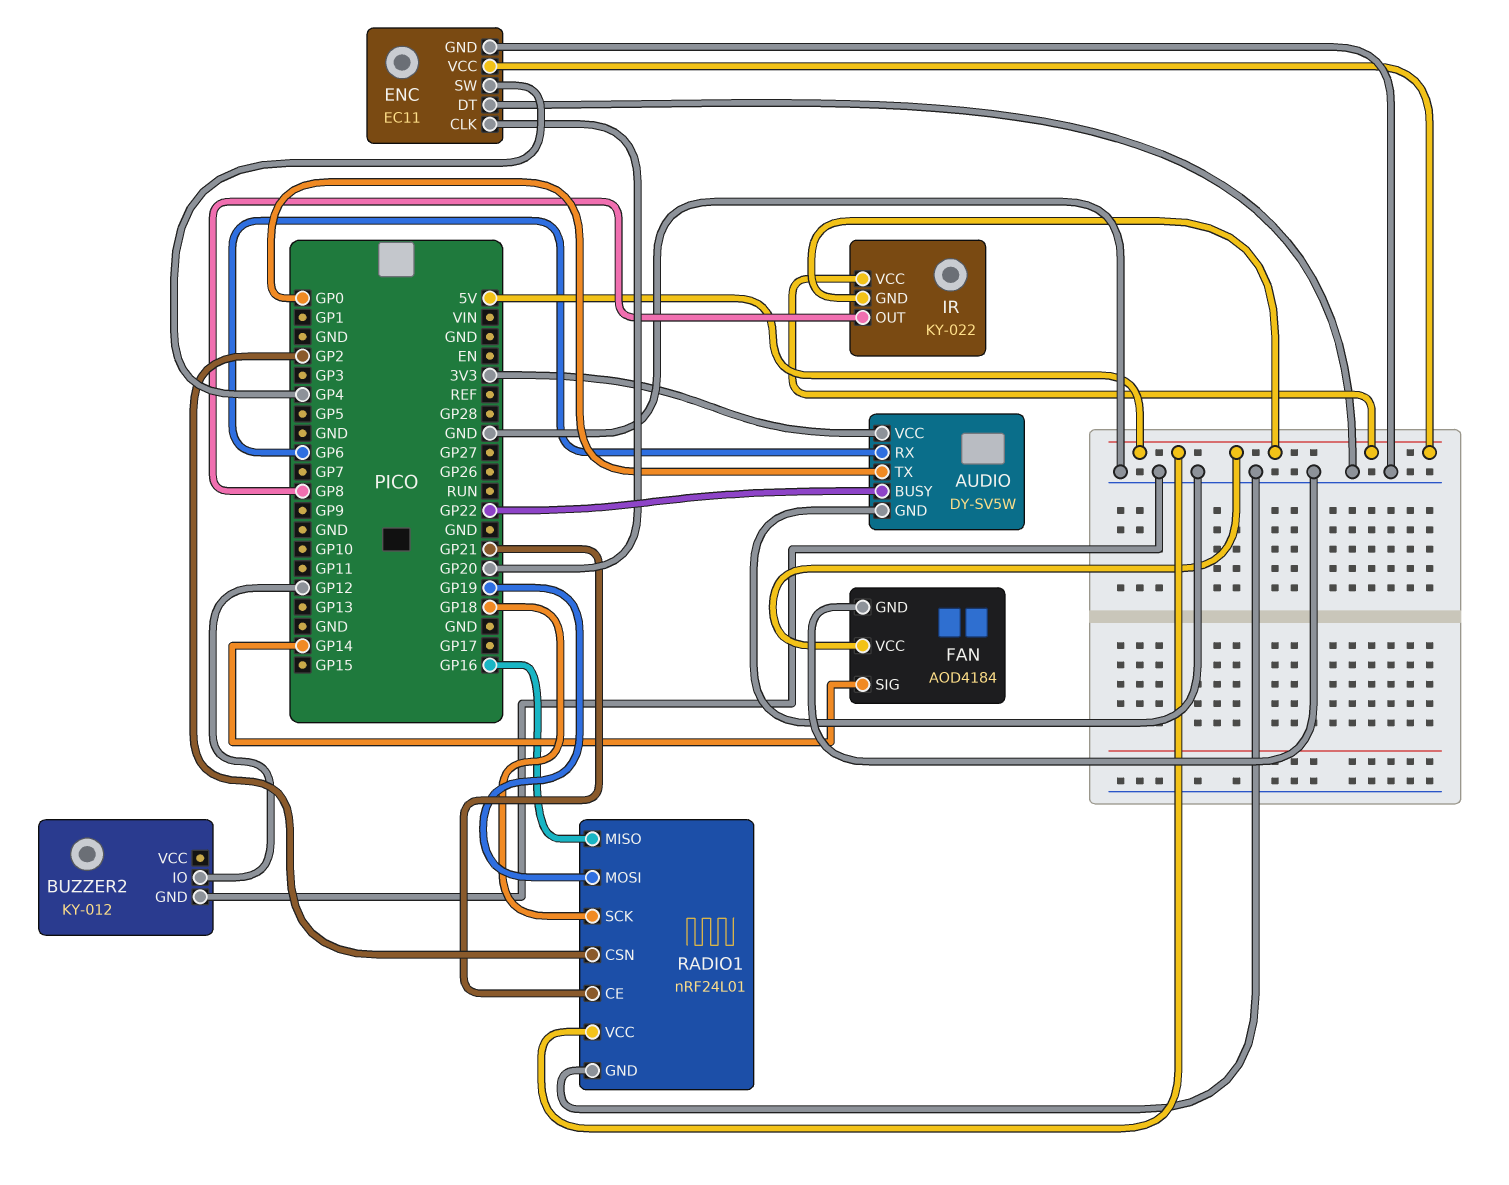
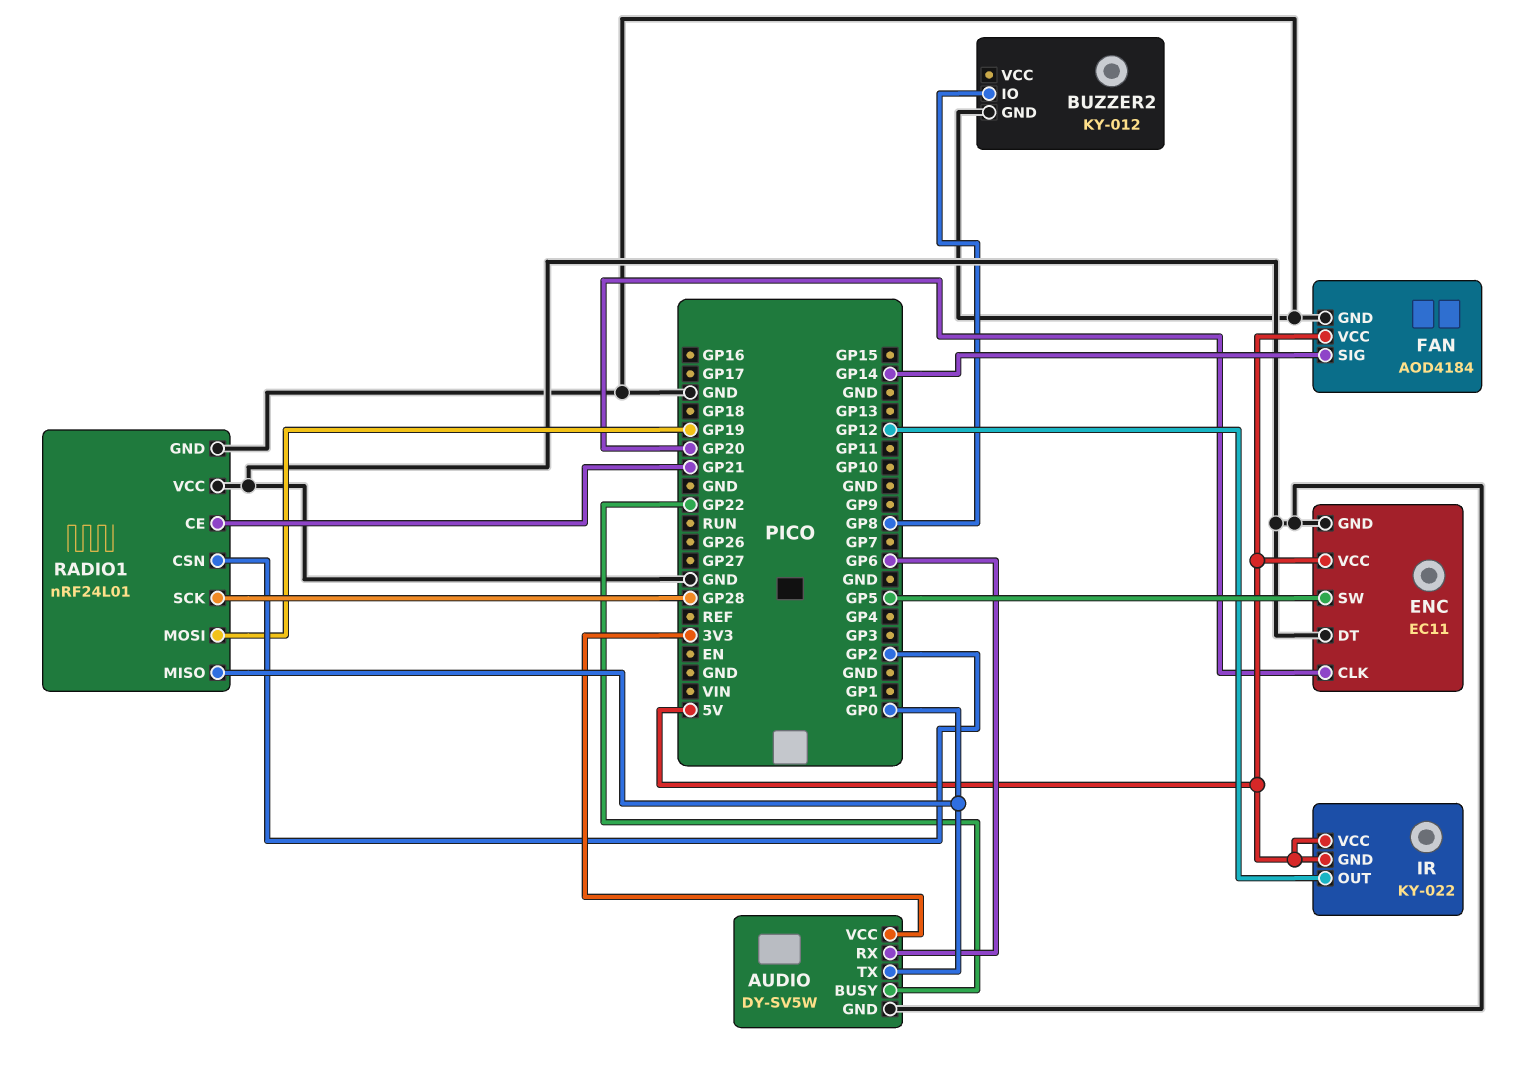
BUZZER2 pin IO: GP12 -> GP8
ENC pin SW: GP4 -> GP5
IR pin OUT: GP8 -> GP12
RADIO1 pin MISO: GP16 -> GP0
RADIO1 pin SCK: GP18 -> GP28
RADIO1 pin VCC: 5V -> GND

